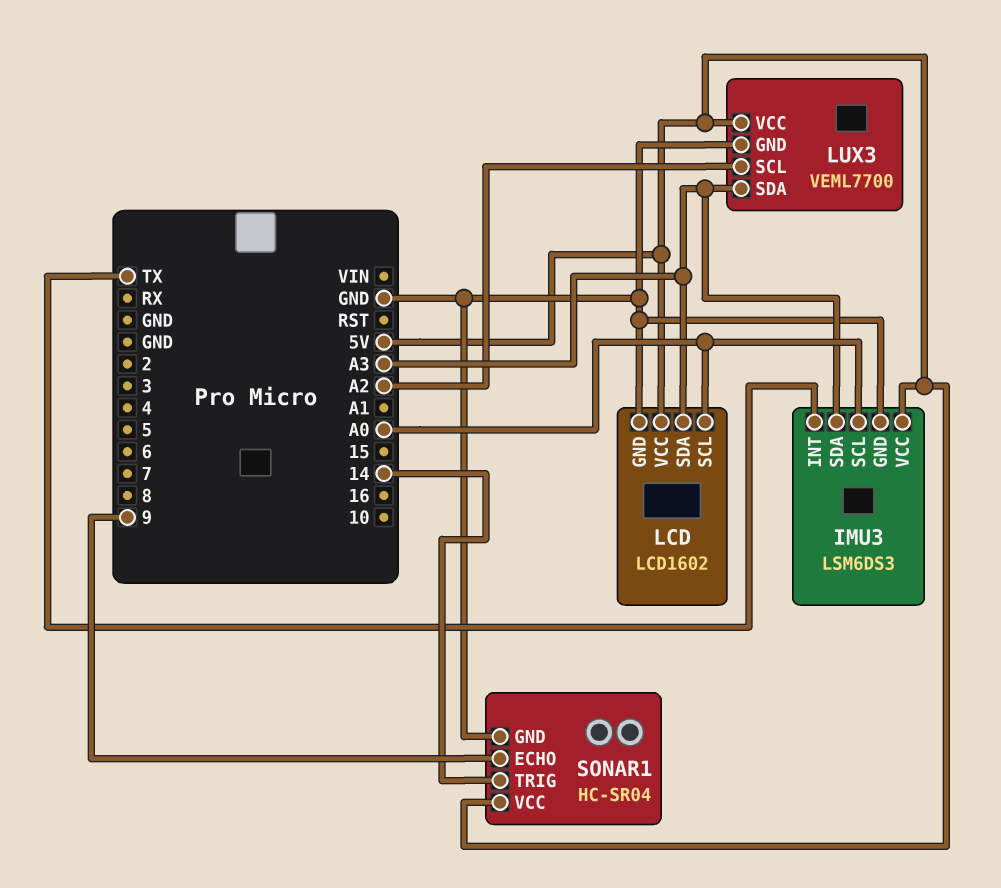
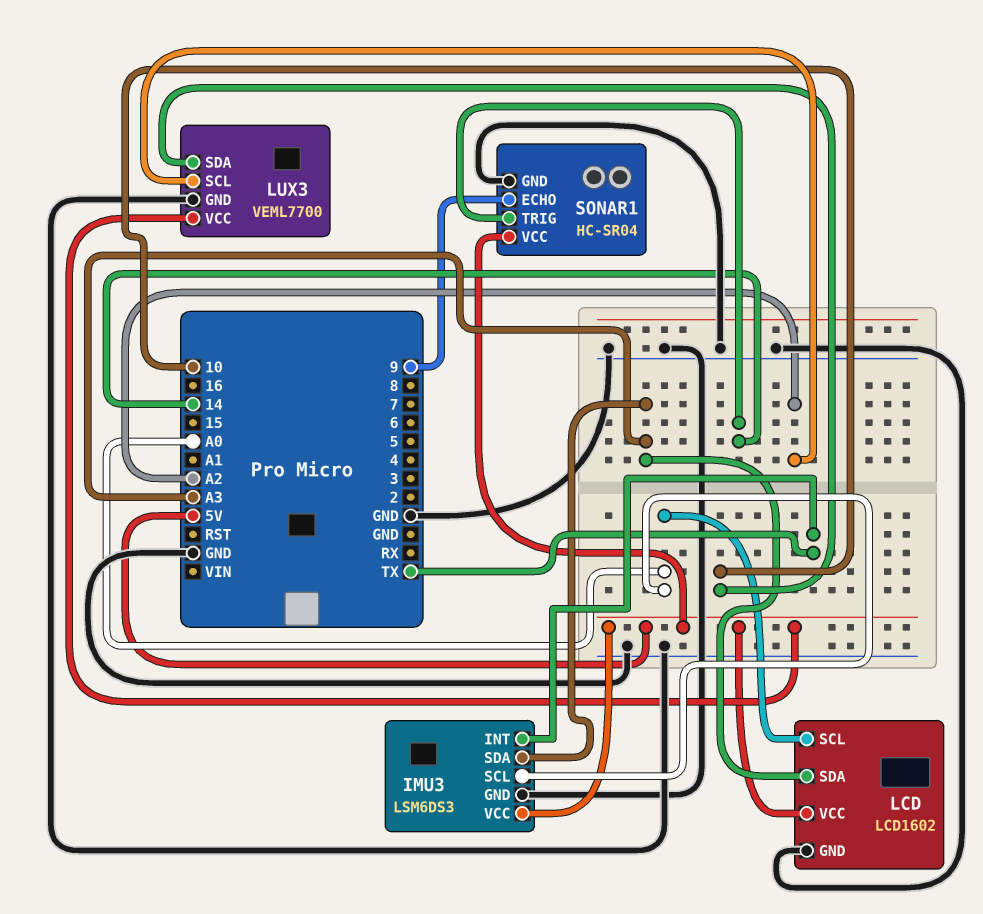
LUX3 pin SDA: A3 -> 10

